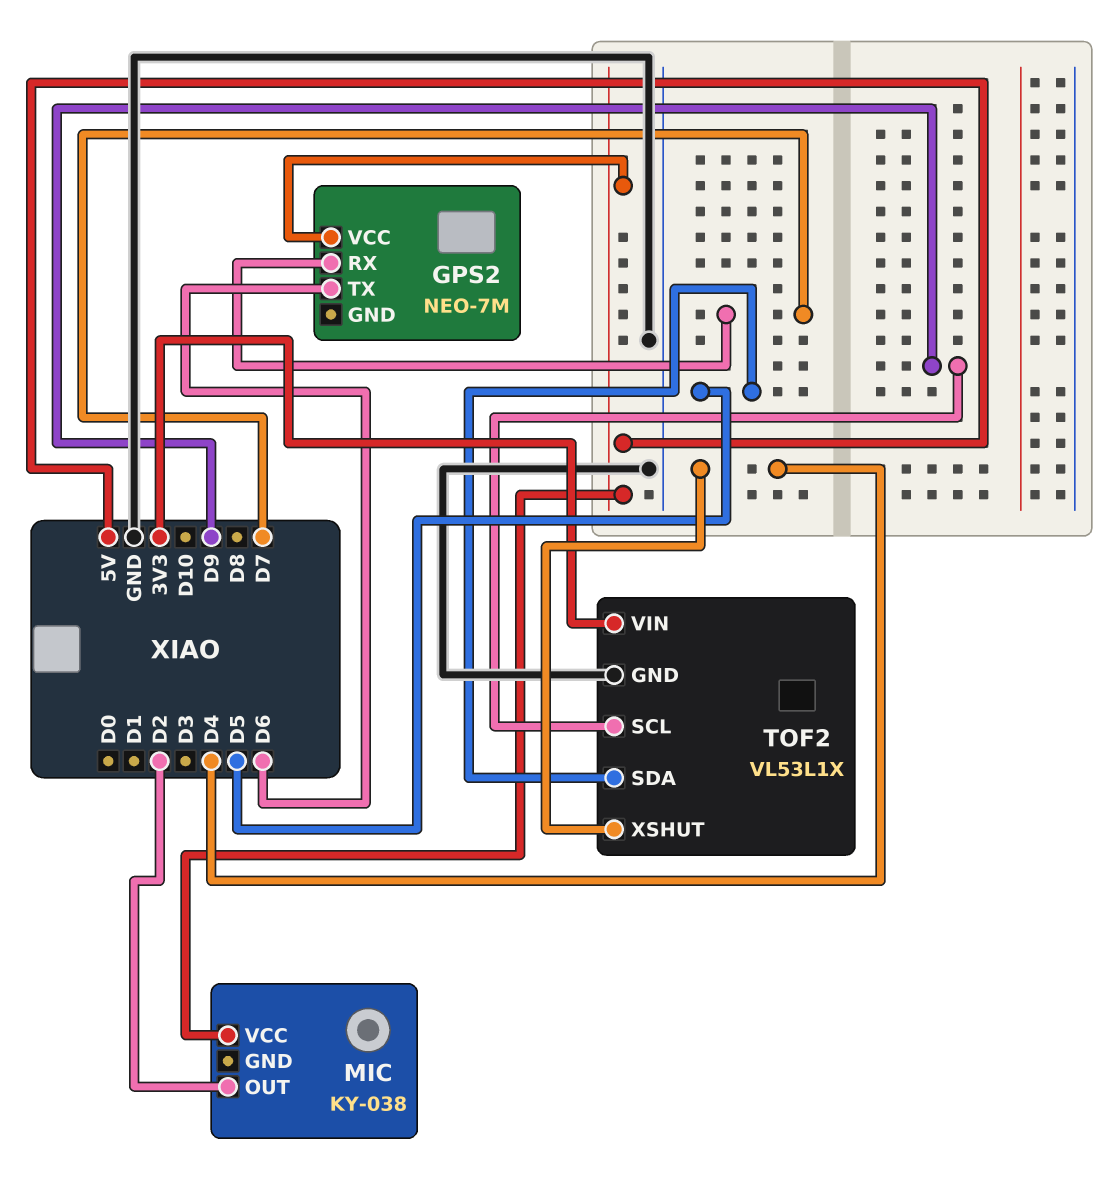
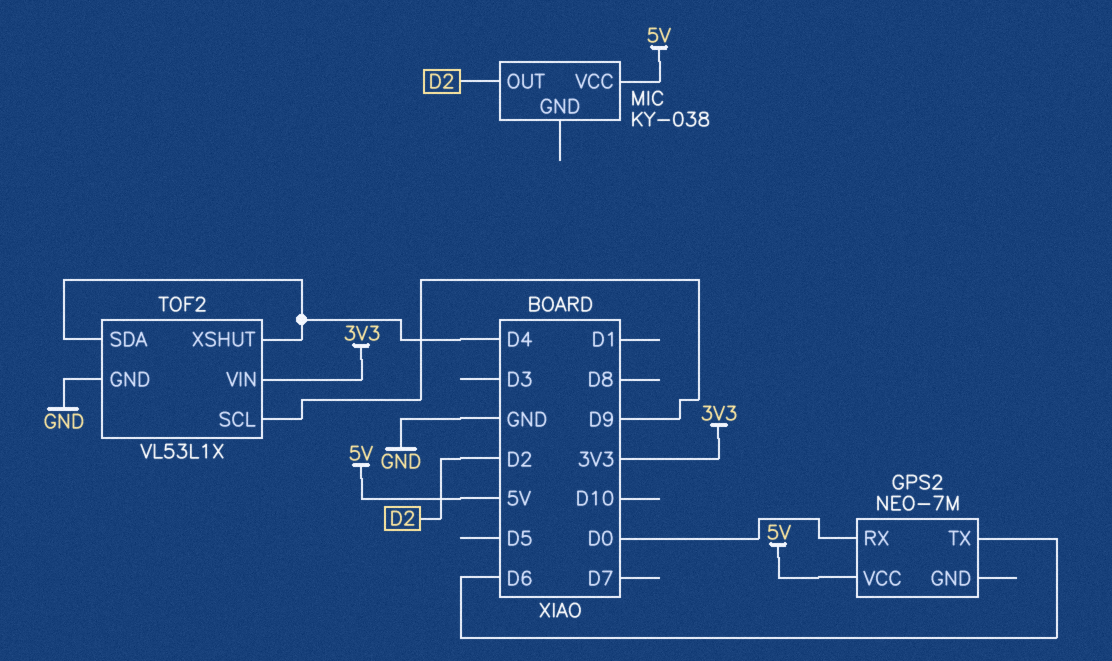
GPS2 pin RX: D7 -> D0
TOF2 pin SDA: D5 -> D4

